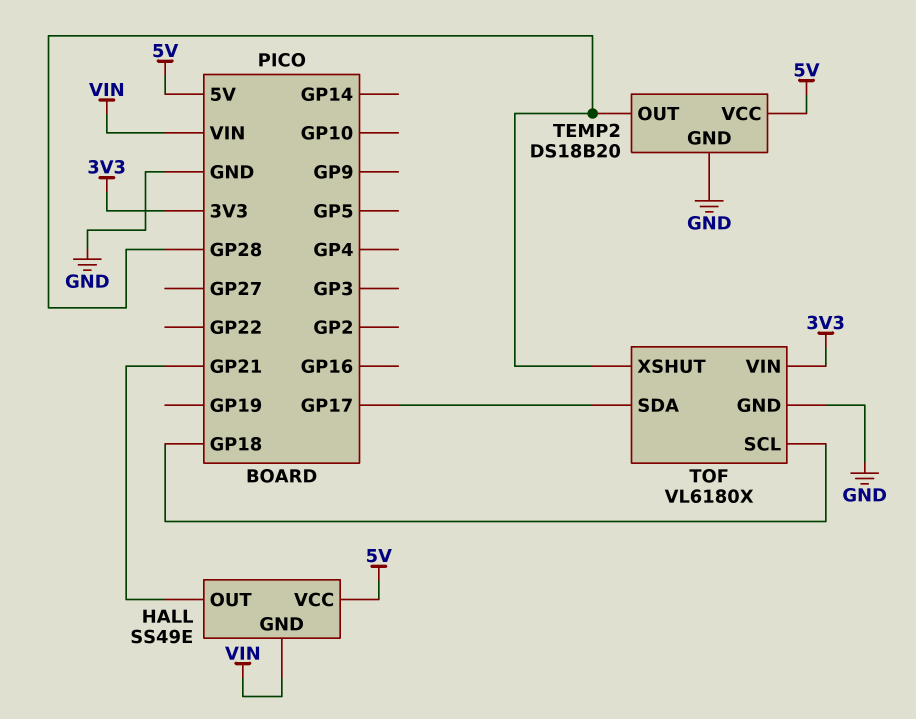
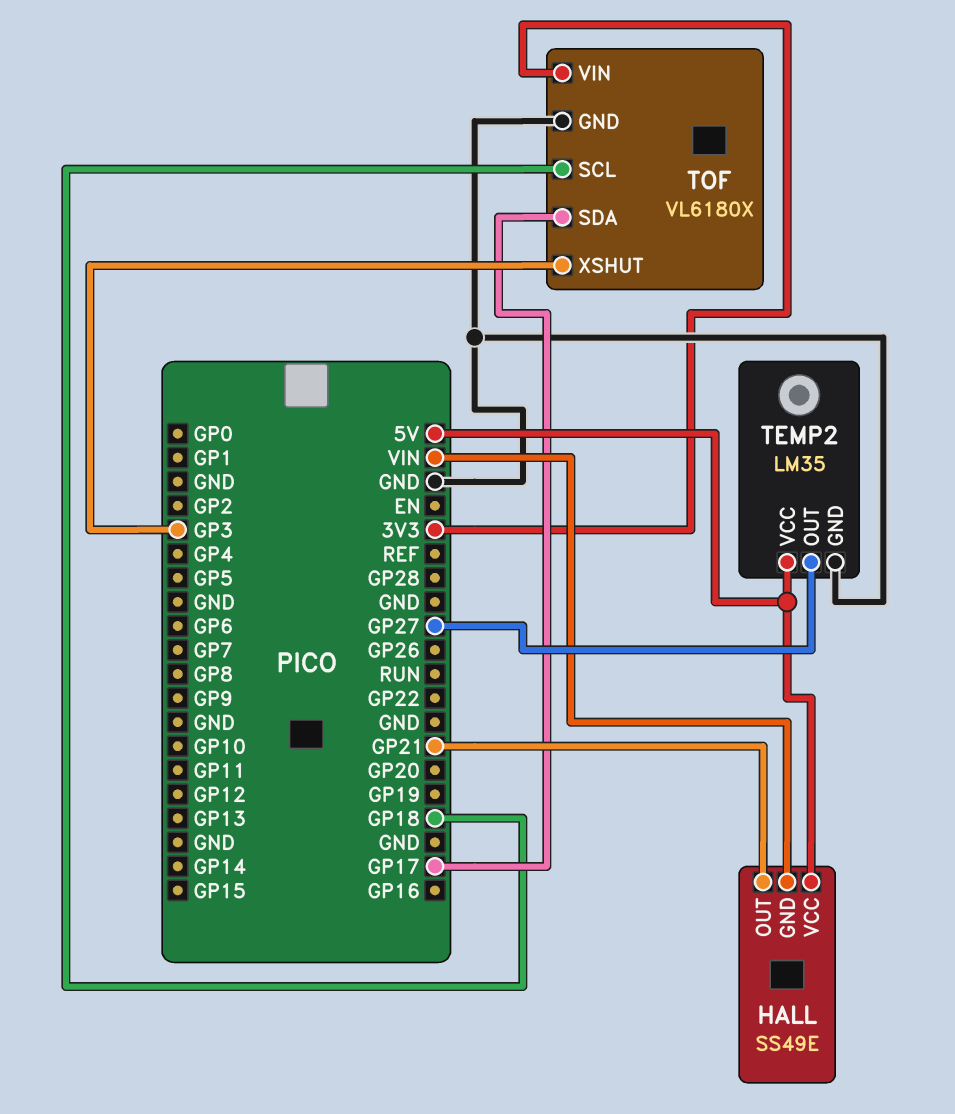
TEMP2: DS18B20 -> LM35
TEMP2 pin OUT: GP28 -> GP27
TOF pin XSHUT: GP28 -> GP3

